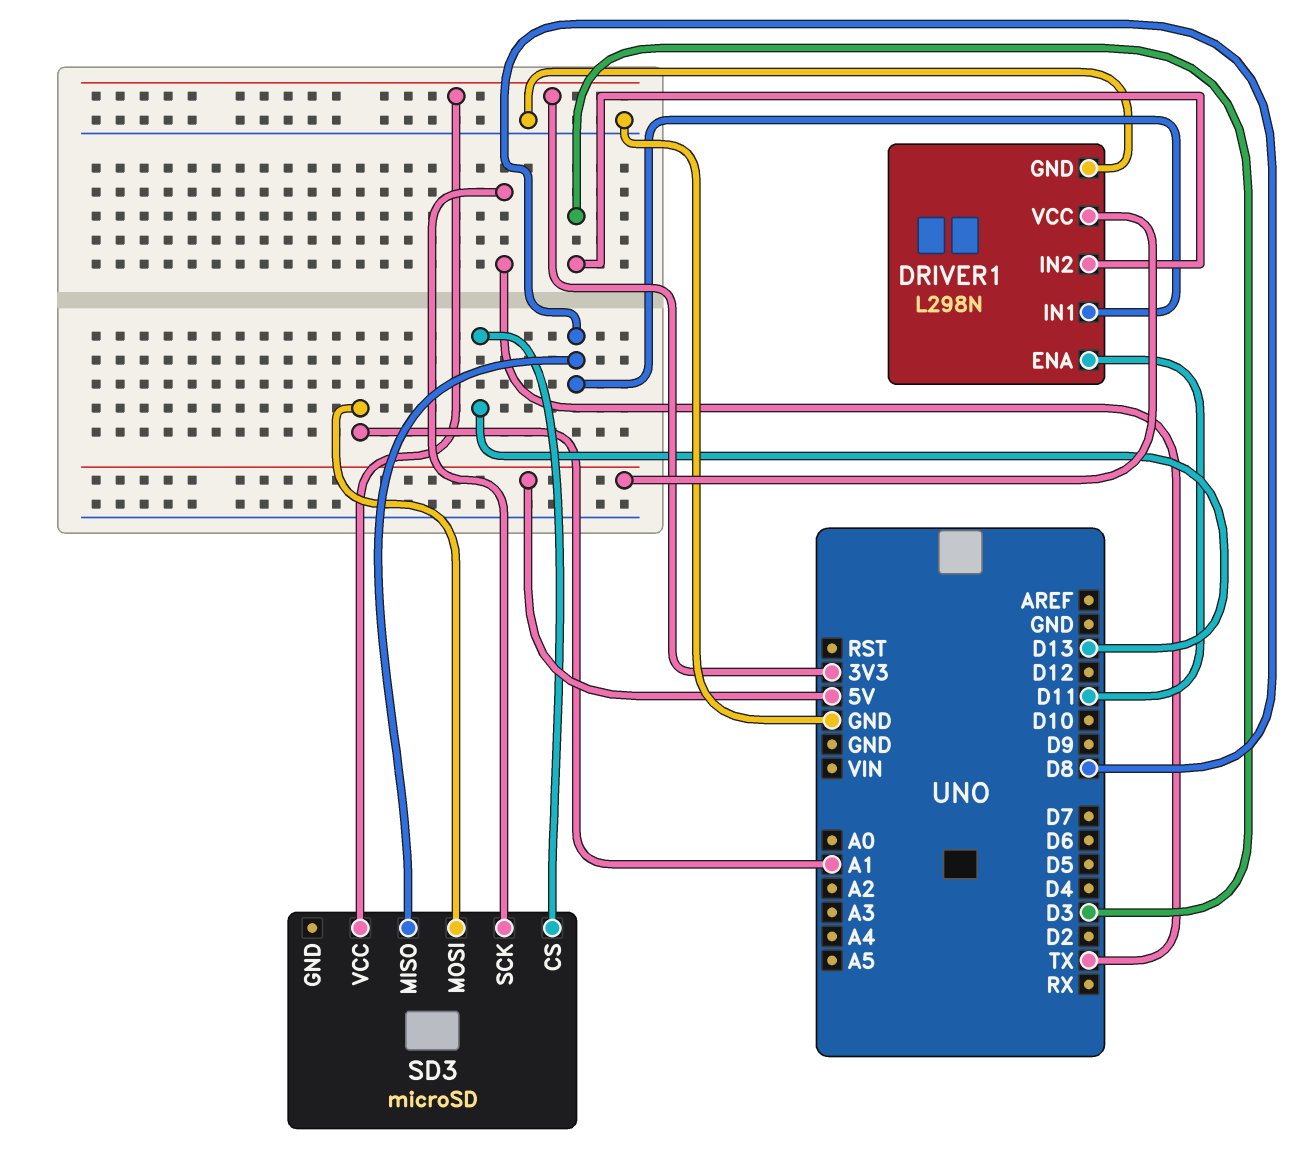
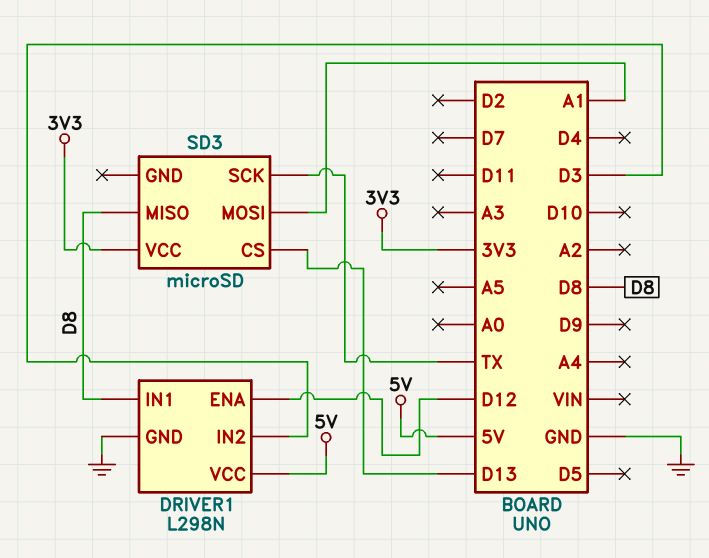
DRIVER1 pin ENA: D11 -> D12

